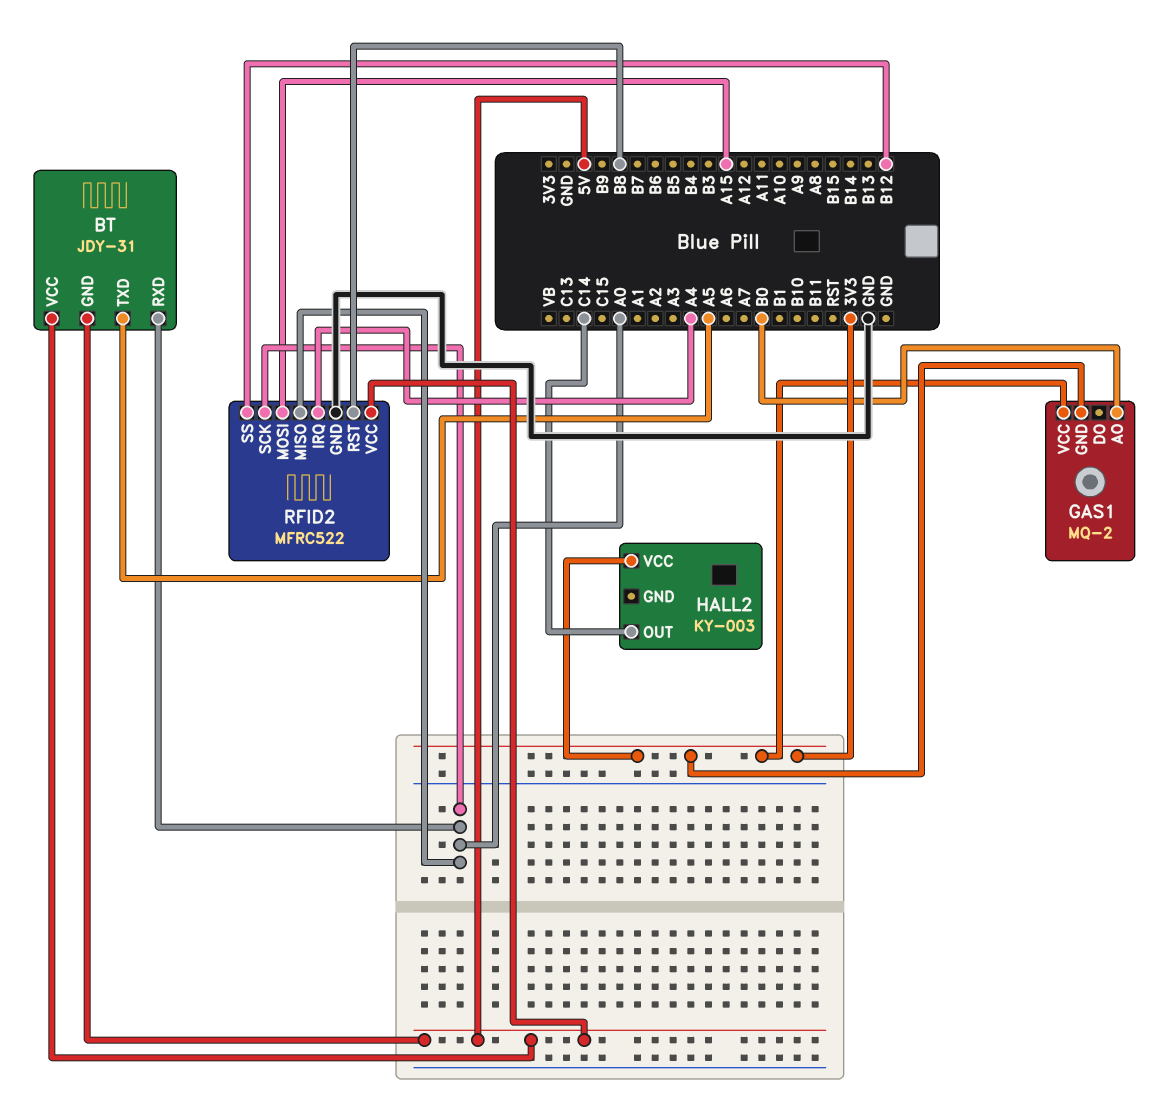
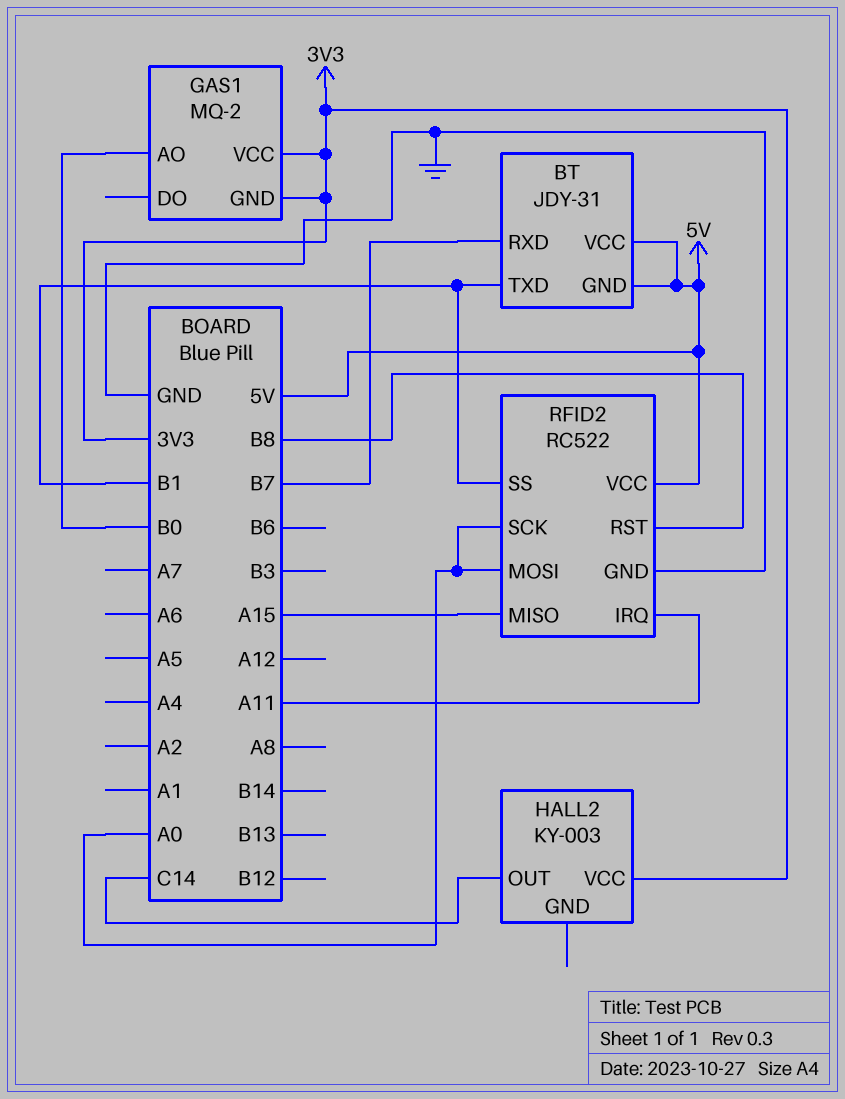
BT pin RXD: A0 -> B7
BT pin TXD: A5 -> B1
RFID2: MFRC522 -> RC522
RFID2 pin IRQ: A4 -> A11
RFID2 pin MISO: A0 -> A15
RFID2 pin MOSI: A15 -> A0
RFID2 pin SS: B12 -> B1

